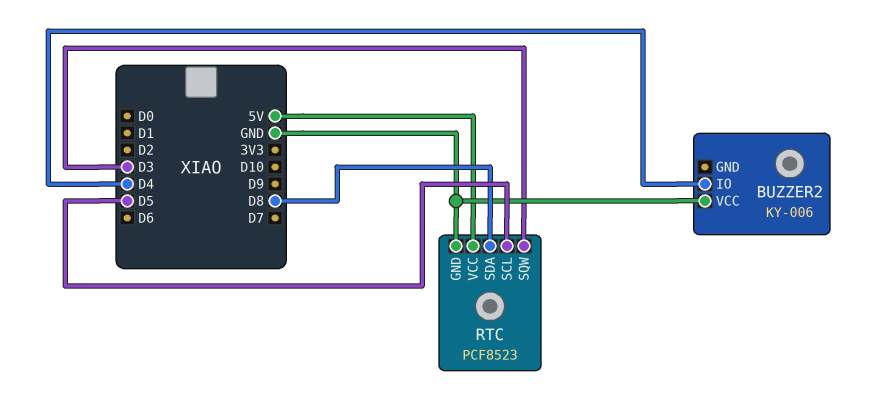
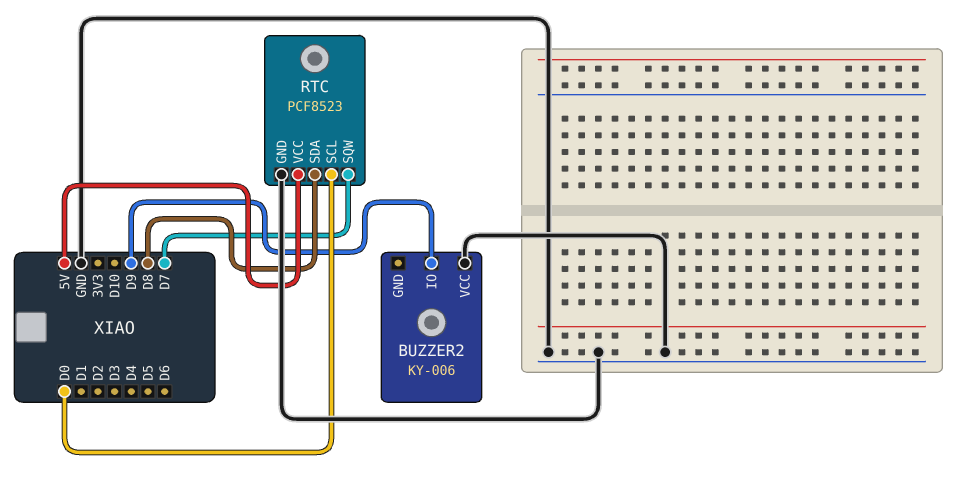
BUZZER2 pin IO: D4 -> D9
RTC pin SCL: D5 -> D0
RTC pin SQW: D3 -> D7

